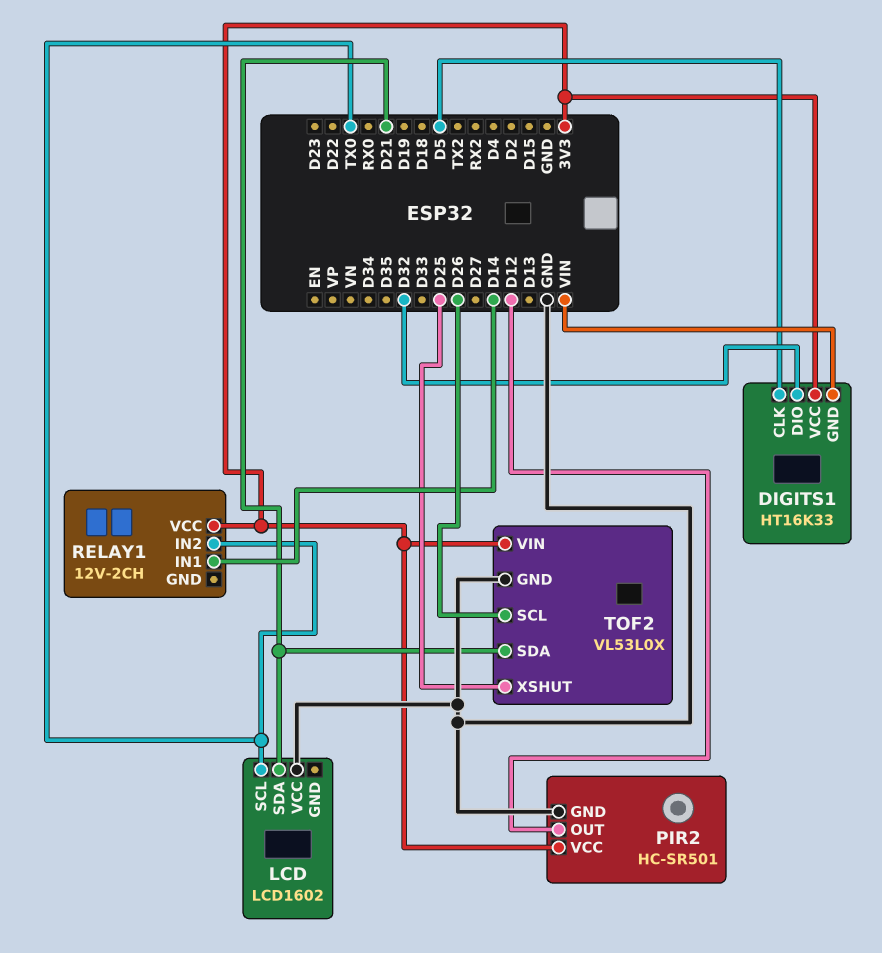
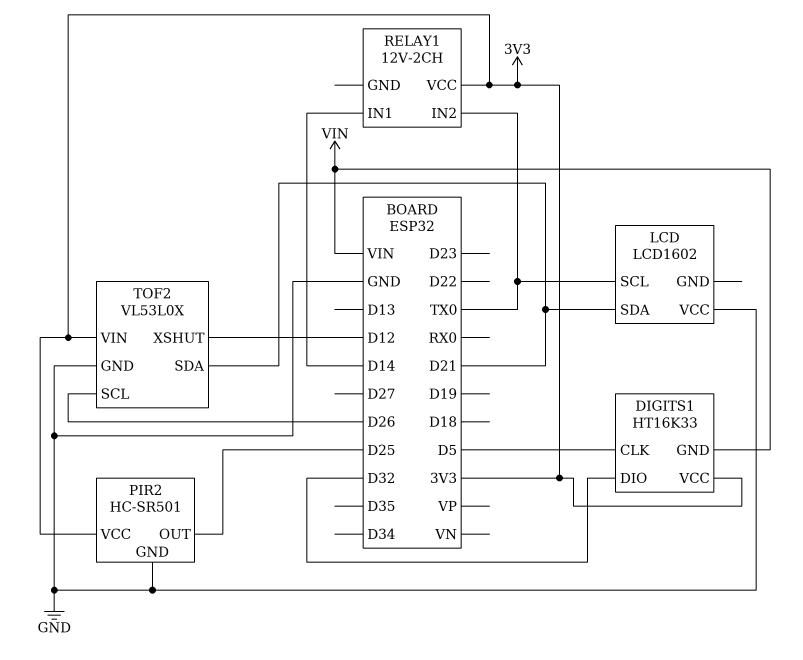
PIR2 pin OUT: D12 -> D25
TOF2 pin XSHUT: D25 -> D12

